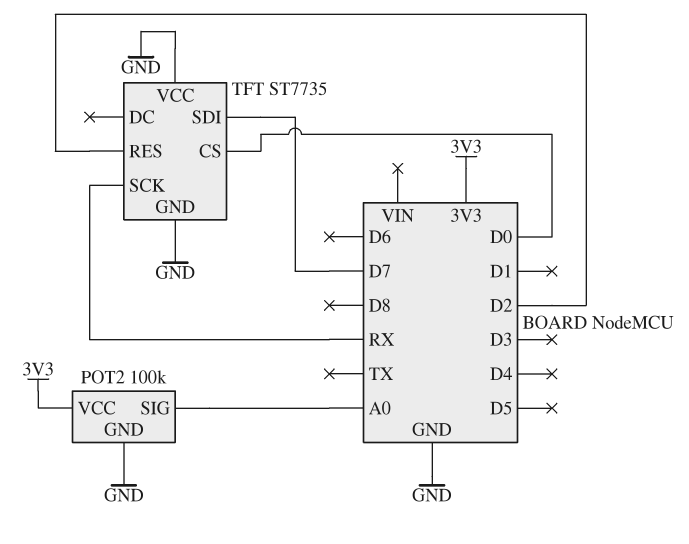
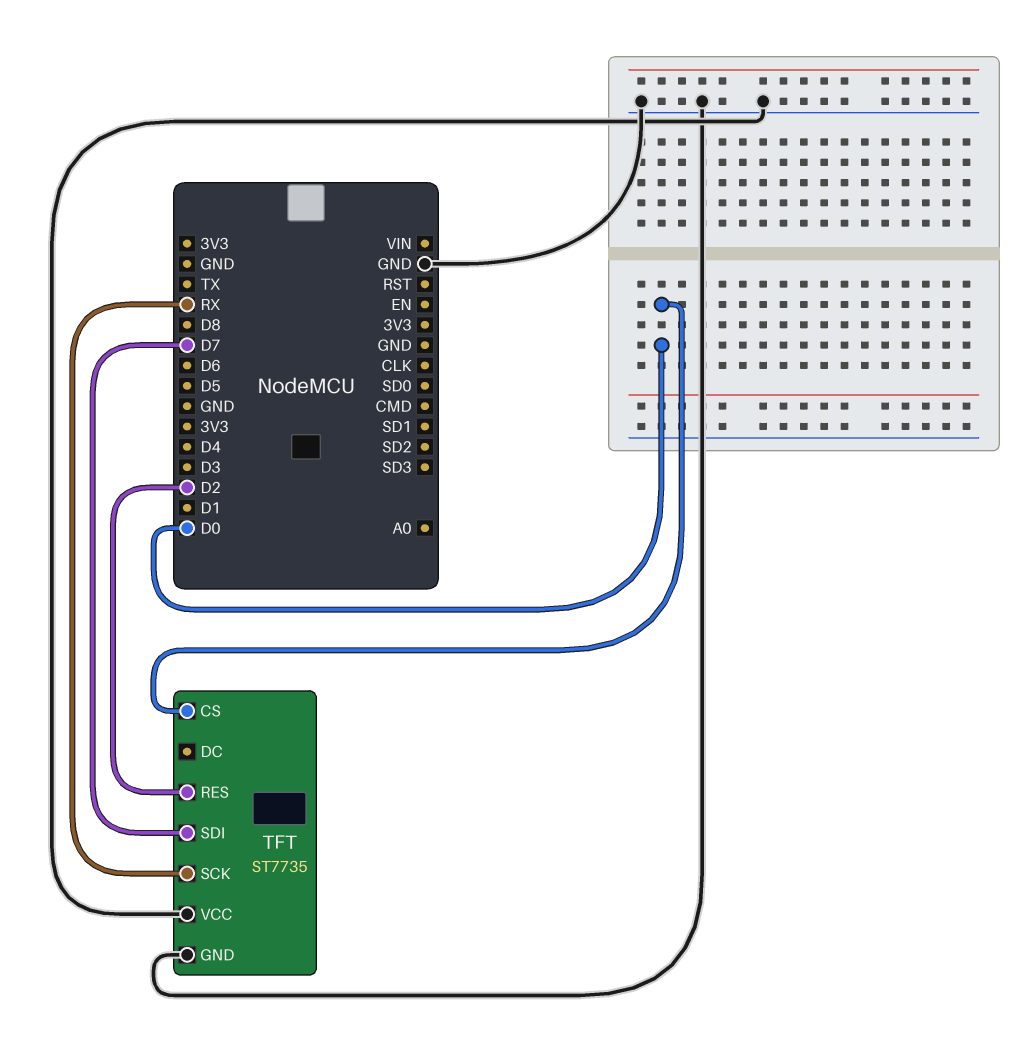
POT2: 100k -> none
POT2 pin GND: GND -> none
POT2 pin SIG: A0 -> none
POT2 pin VCC: 3V3 -> none

